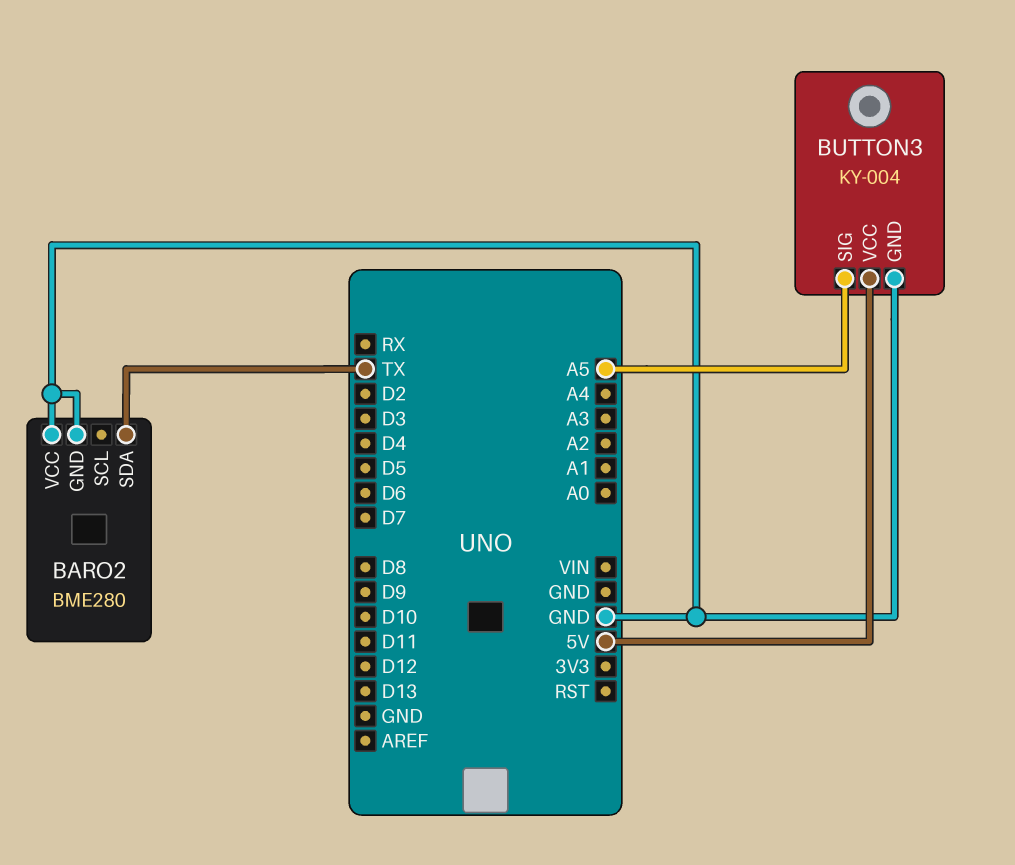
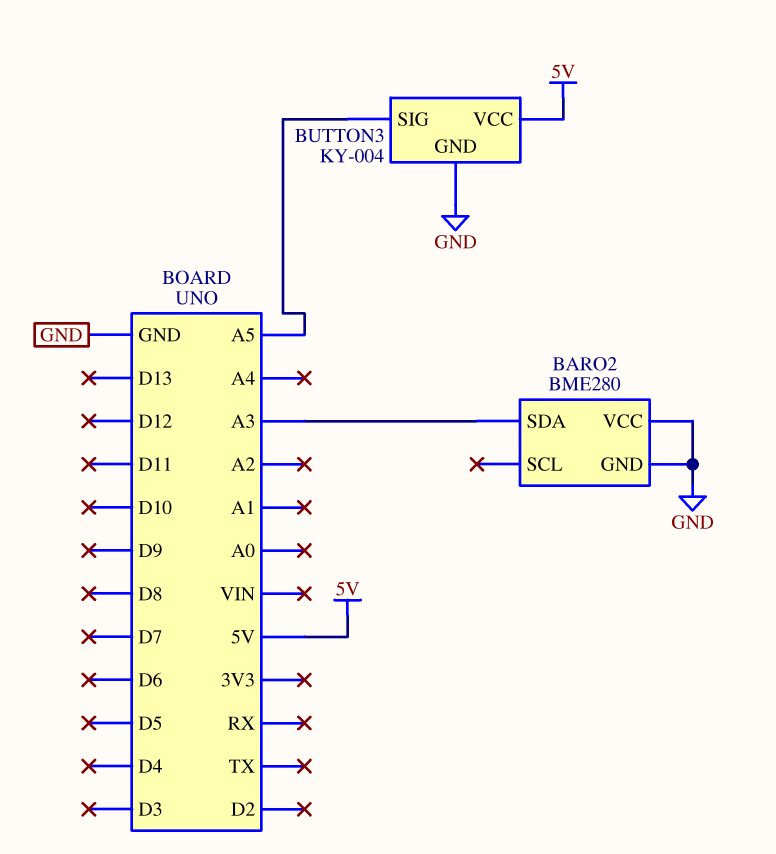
BARO2 pin SDA: TX -> A3

